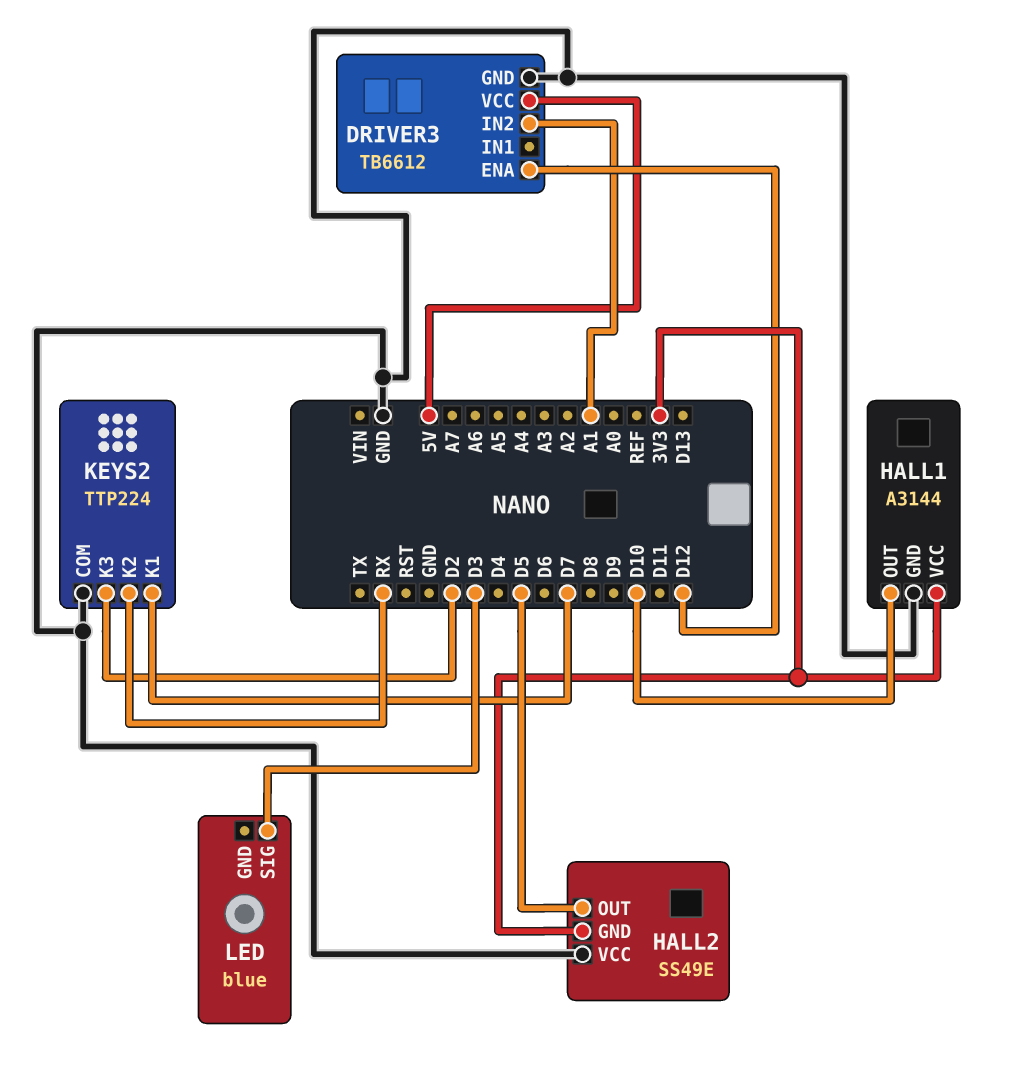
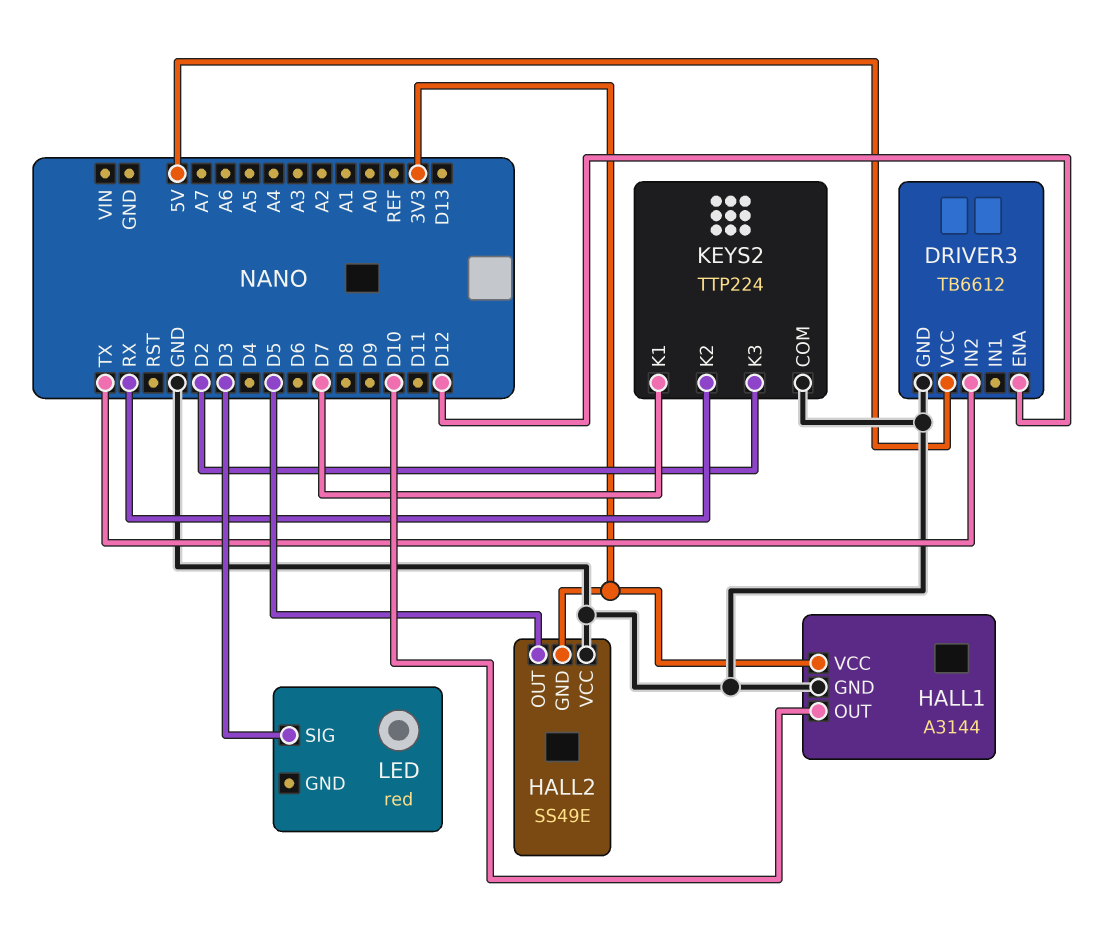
DRIVER3 pin IN2: A1 -> TX
LED: blue -> red

